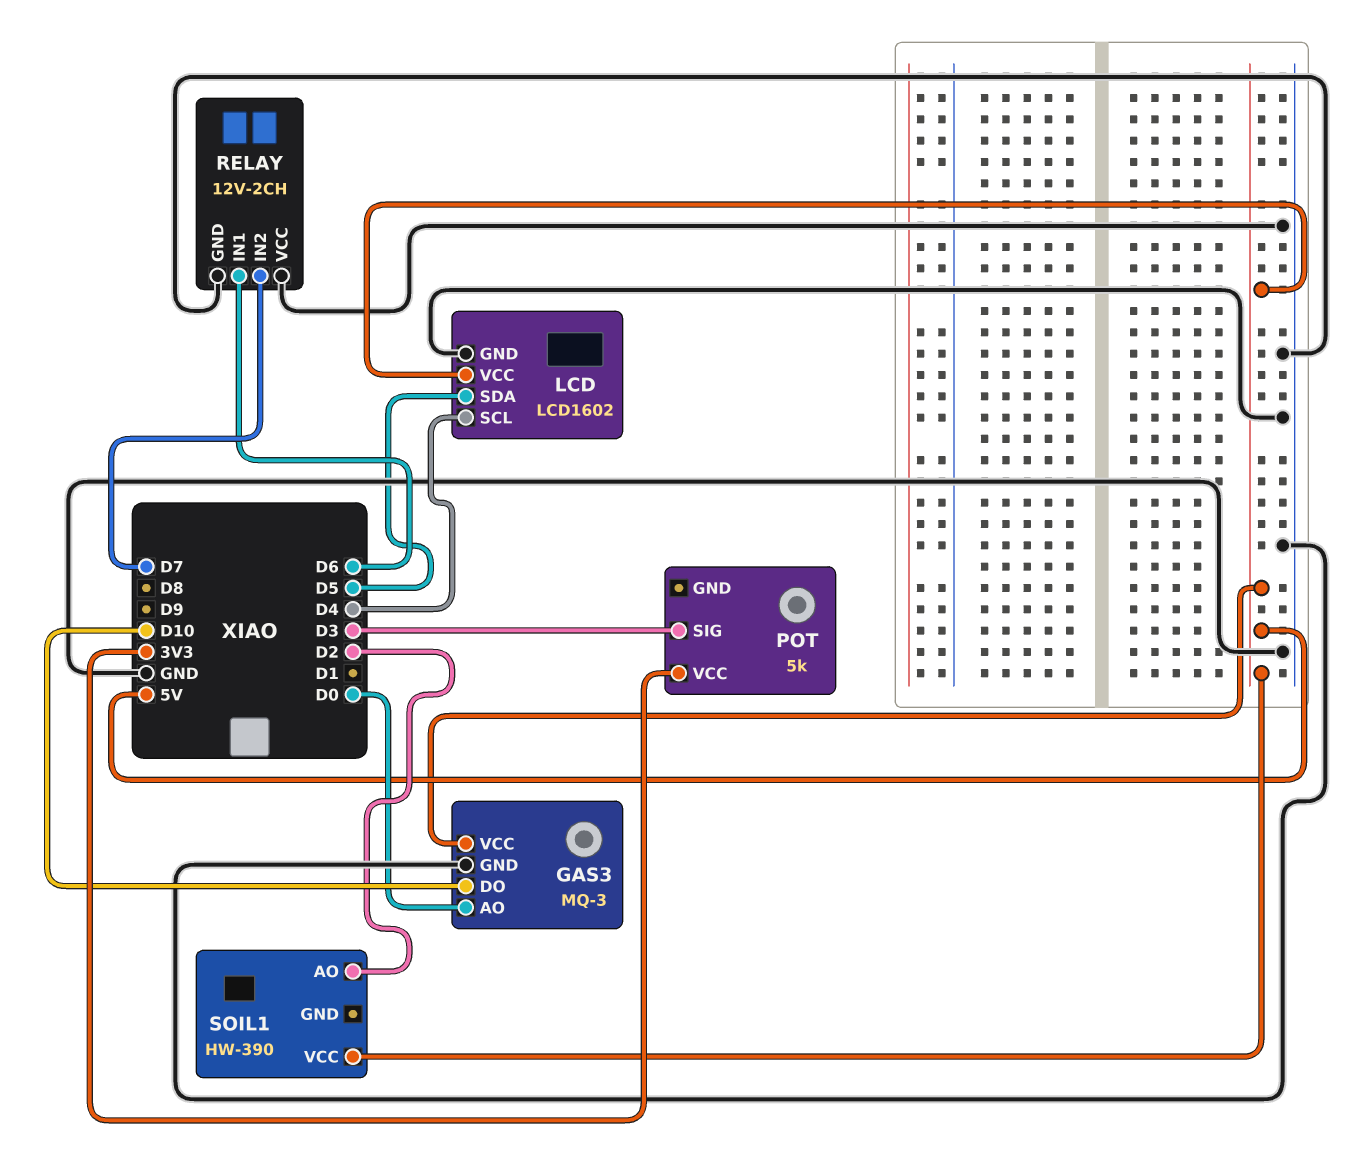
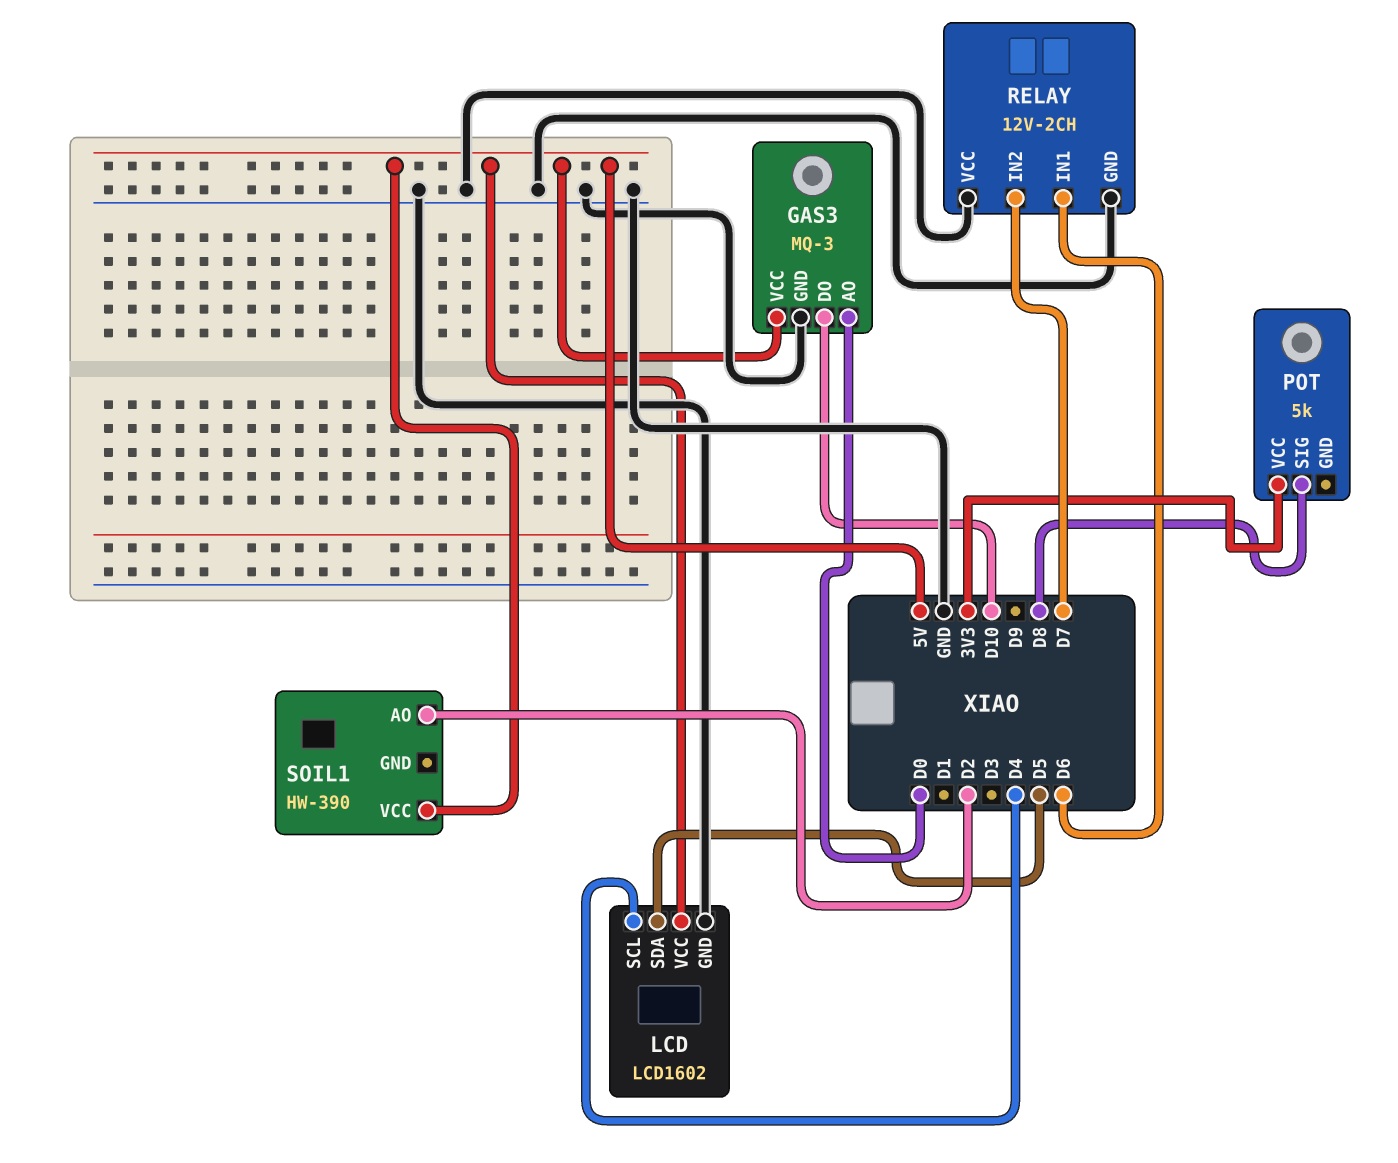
POT pin SIG: D3 -> D8

